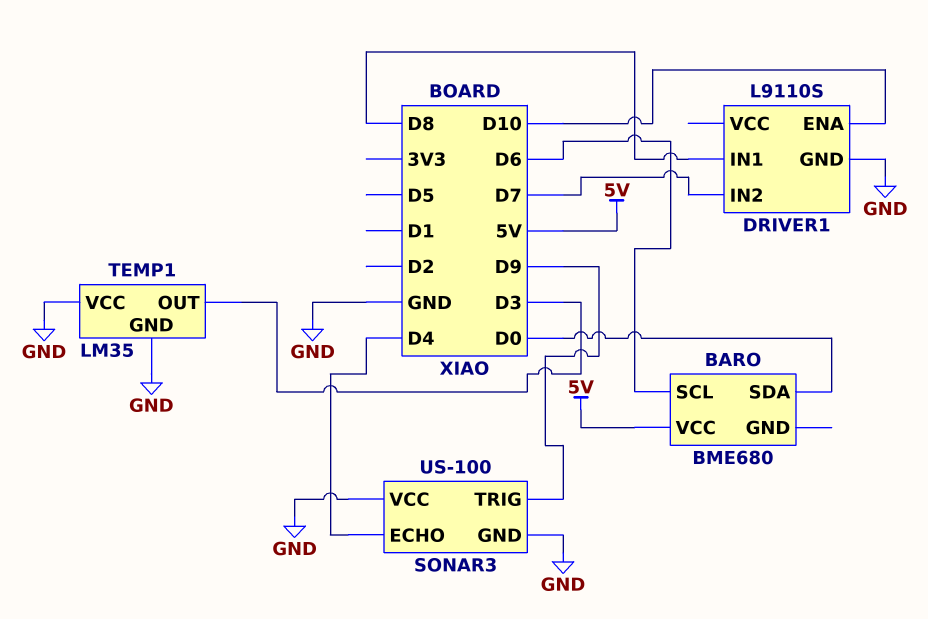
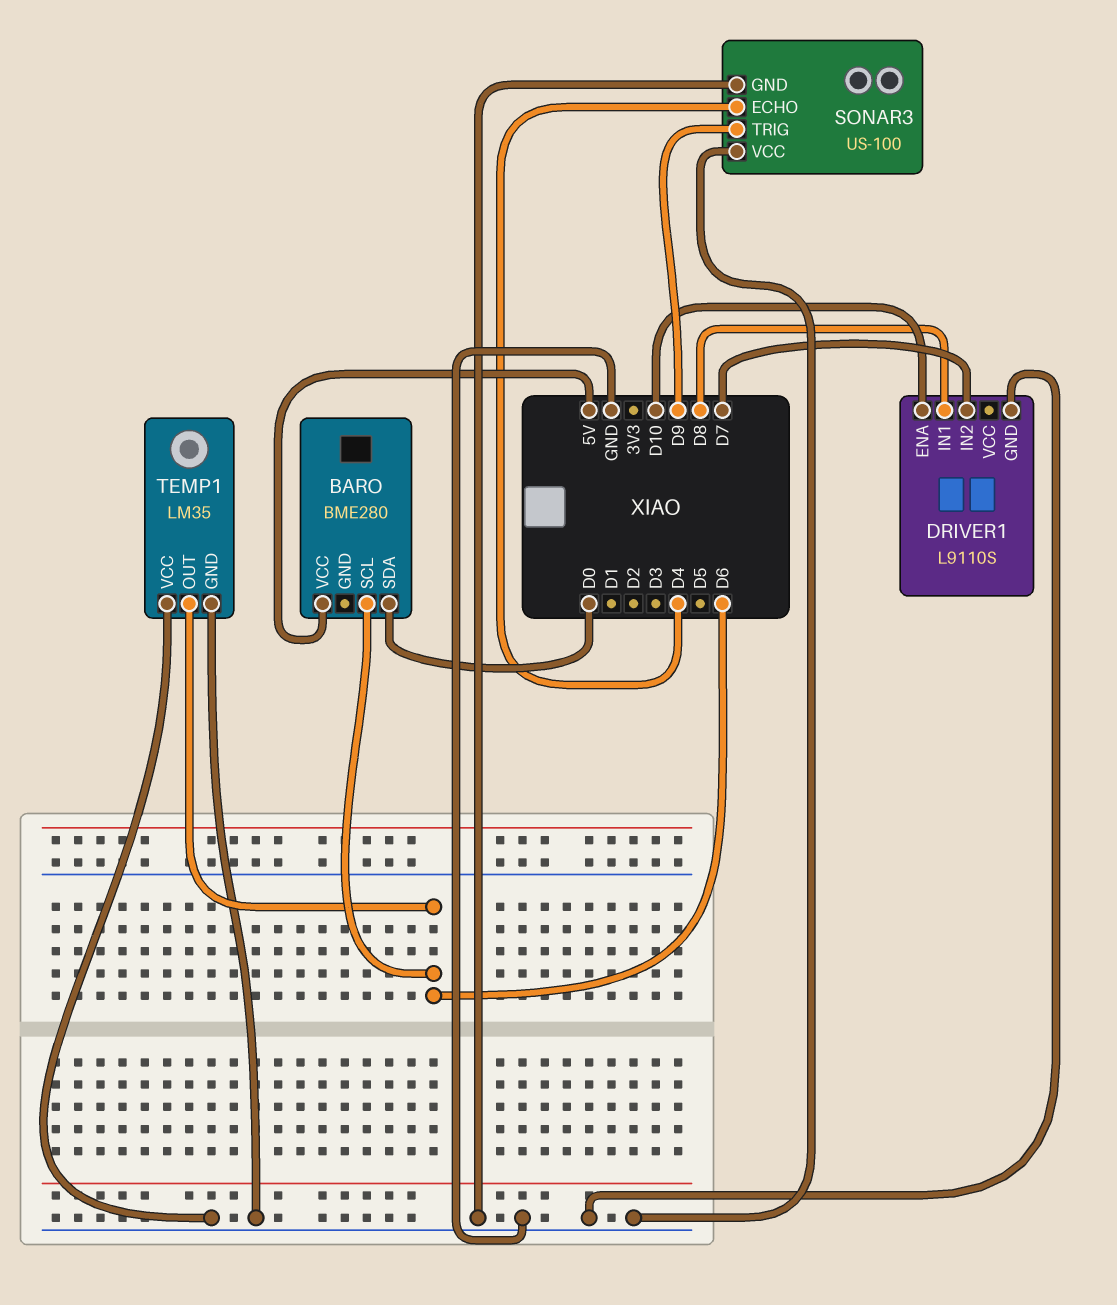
BARO: BME680 -> BME280
TEMP1 pin OUT: D3 -> D6

